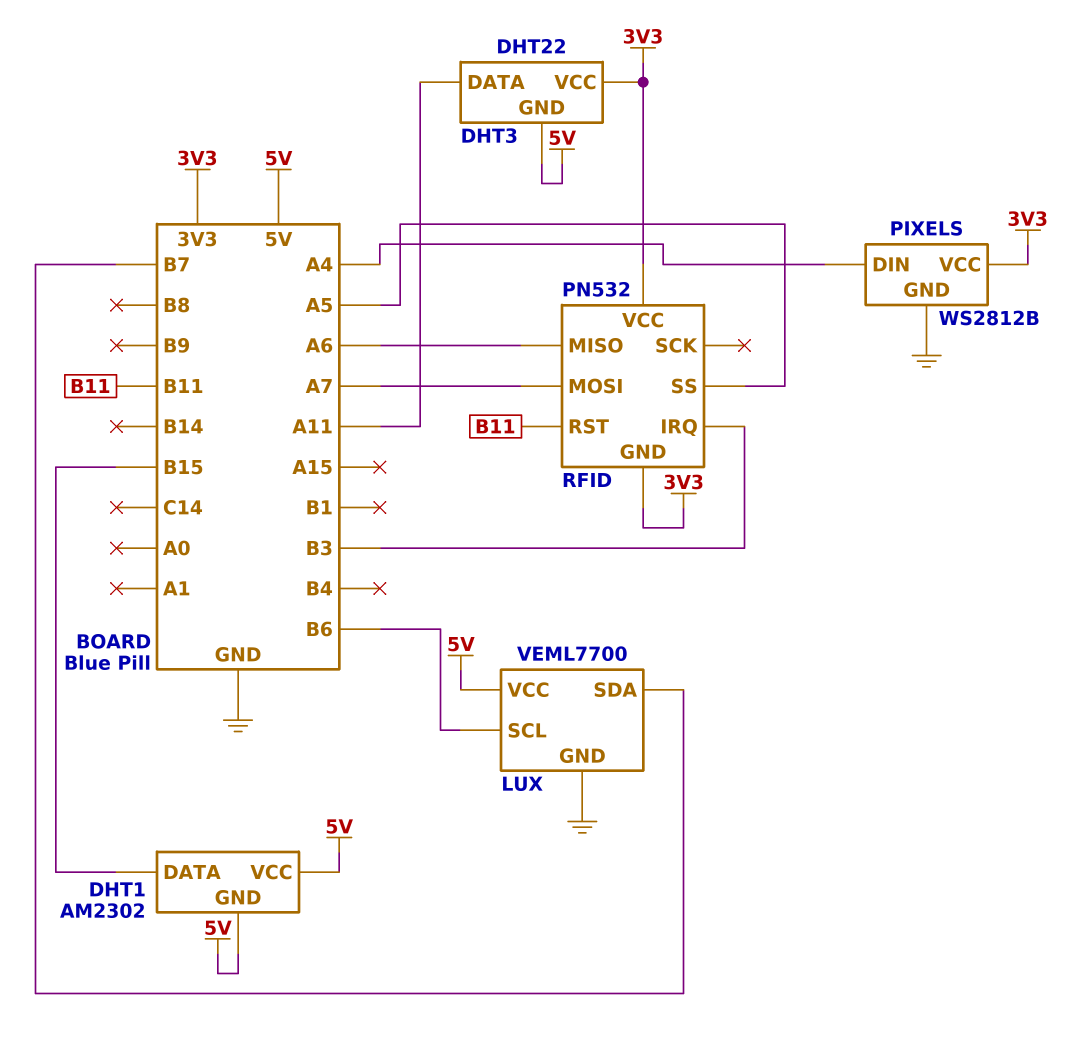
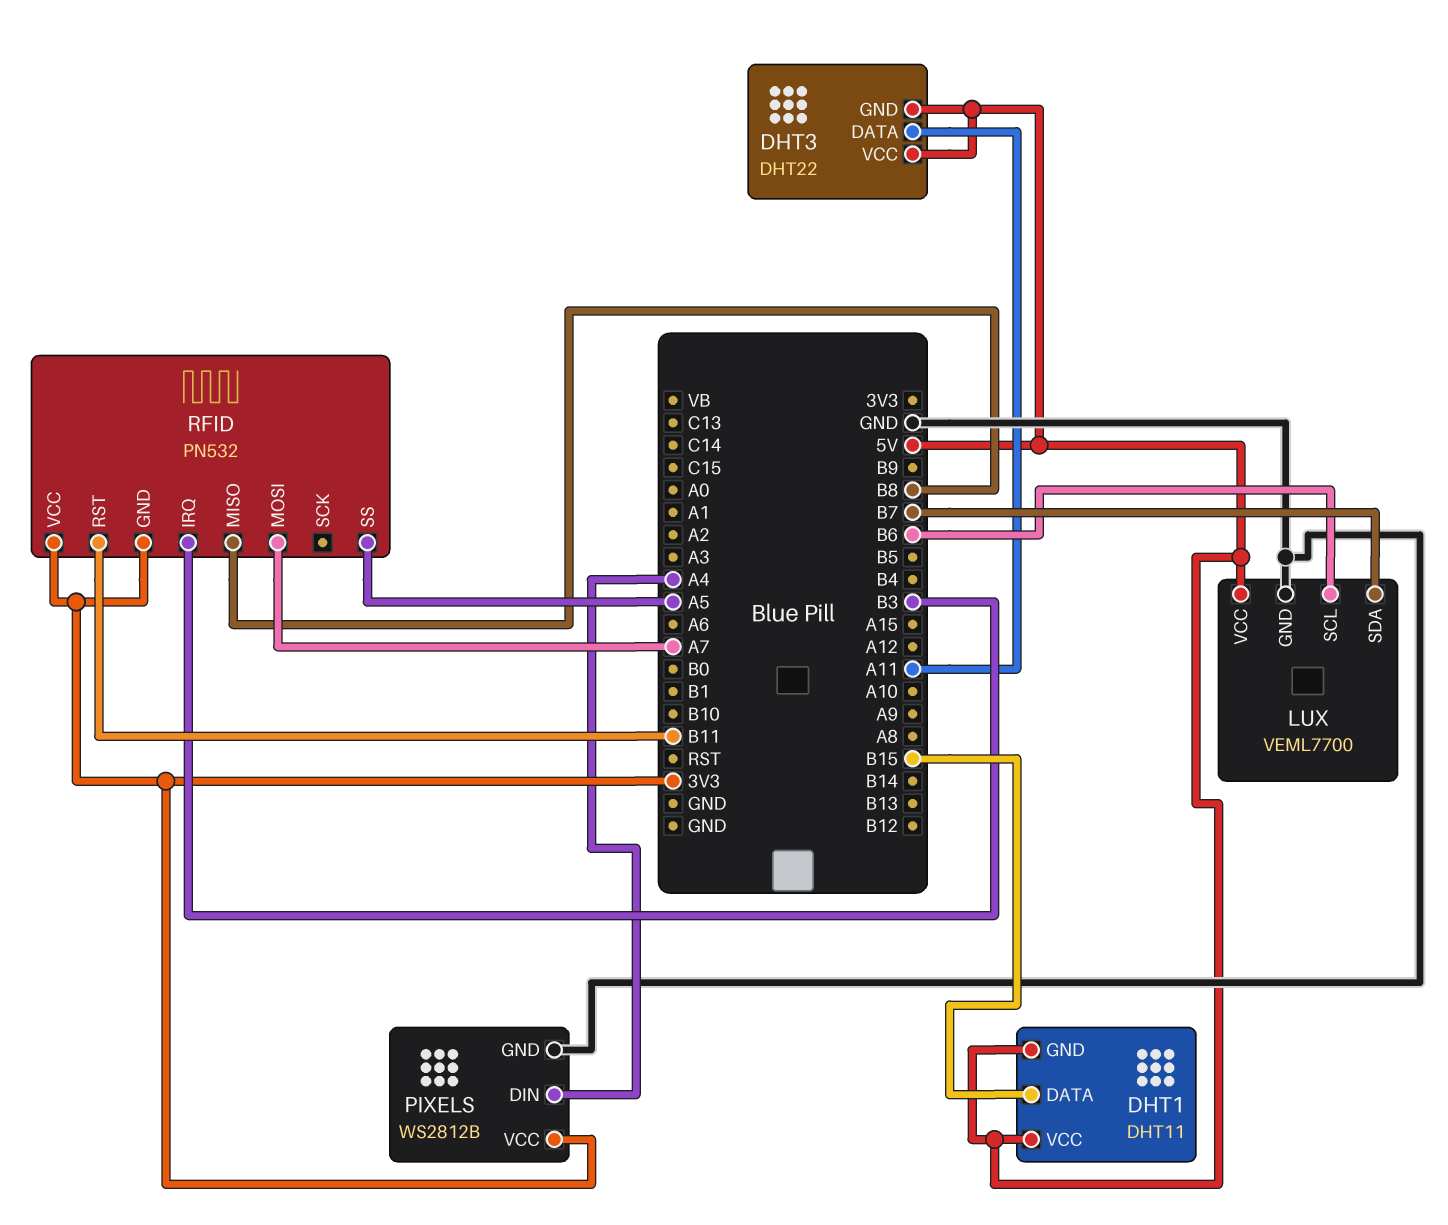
DHT1: AM2302 -> DHT11
DHT3 pin VCC: 3V3 -> 5V
RFID pin MISO: A6 -> B8

